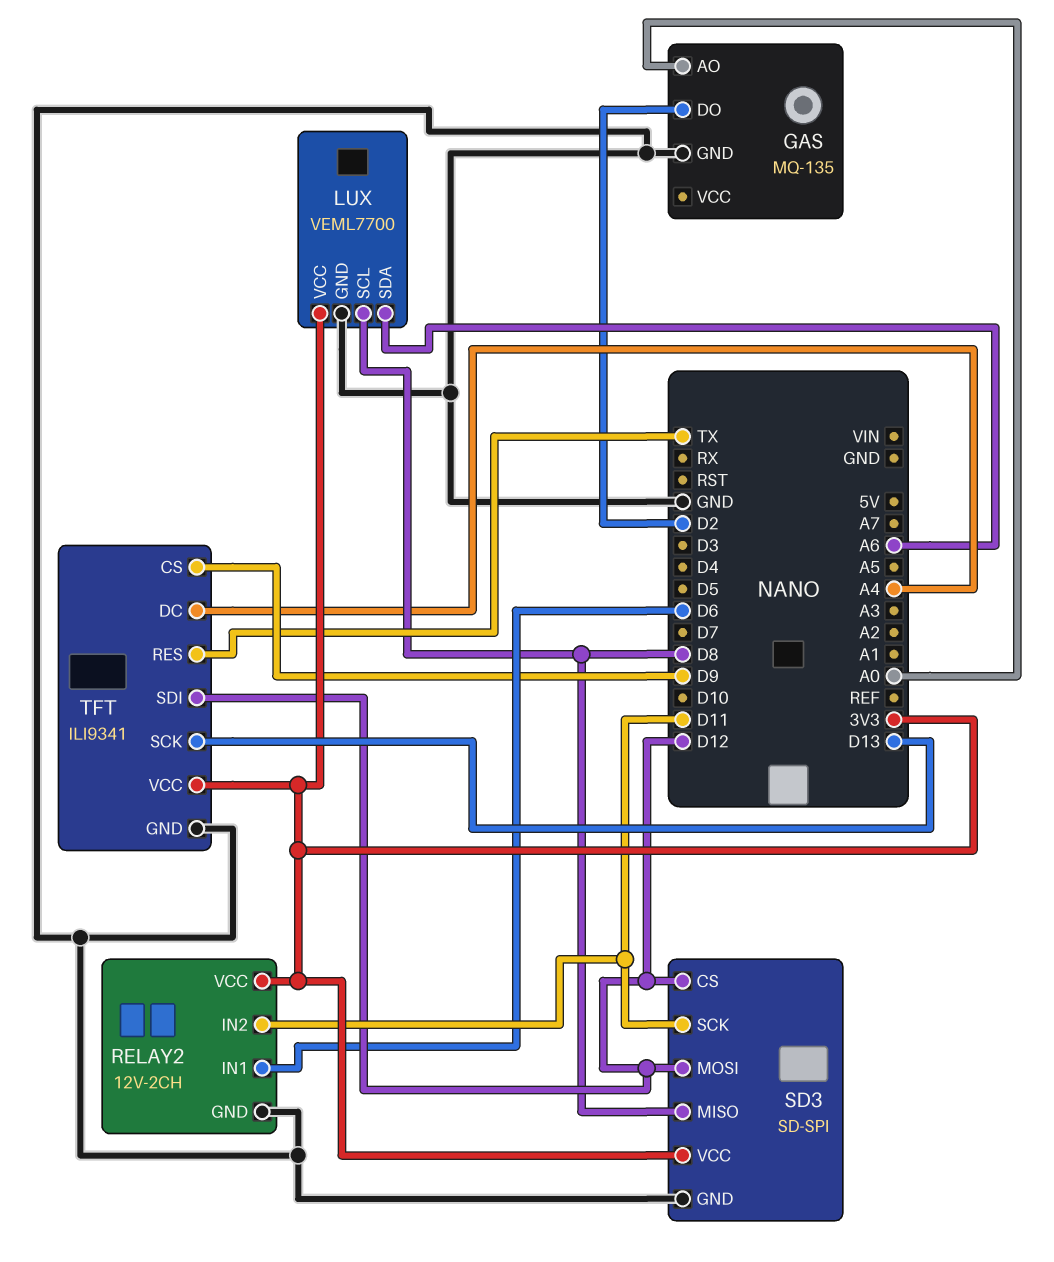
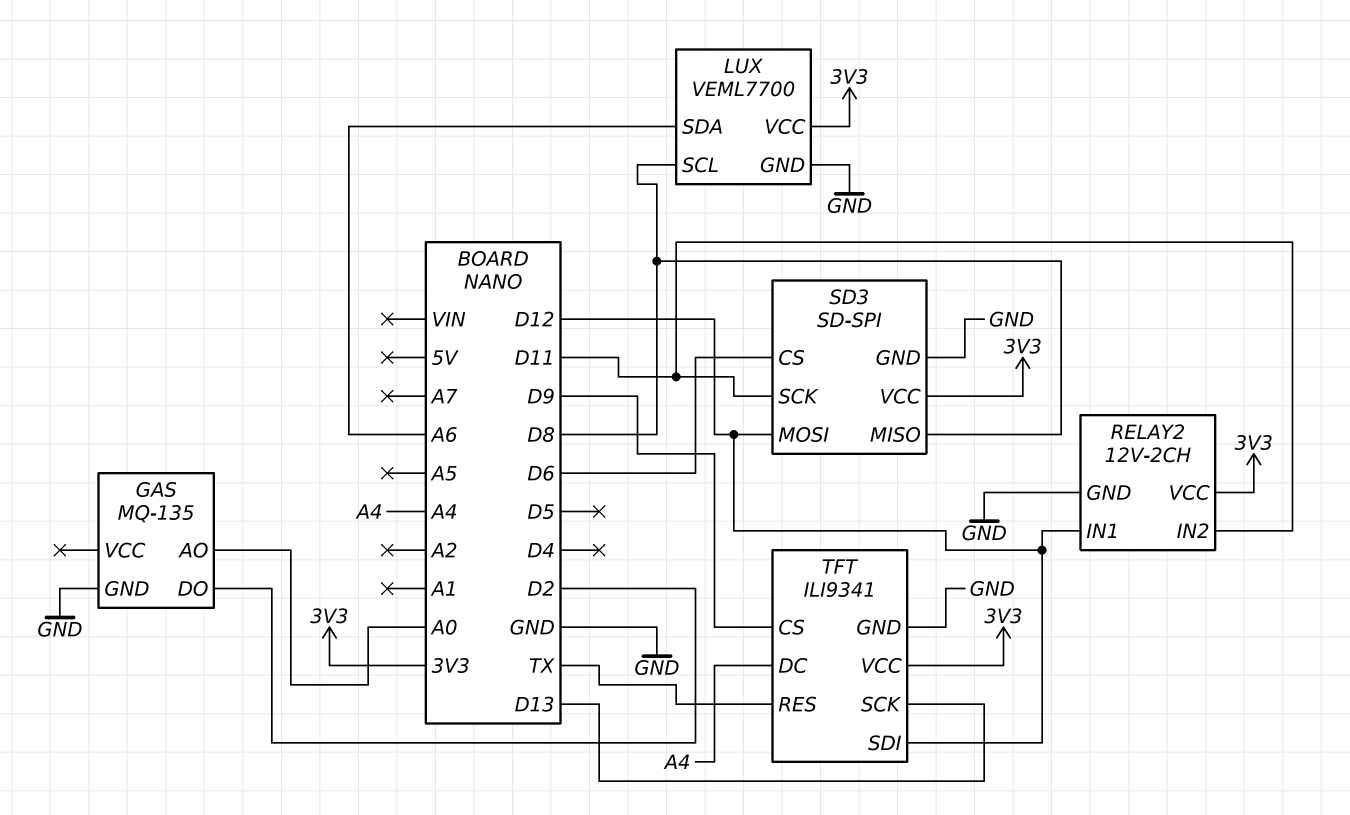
RELAY2 pin IN1: D6 -> D12
SD3 pin CS: D12 -> D6

